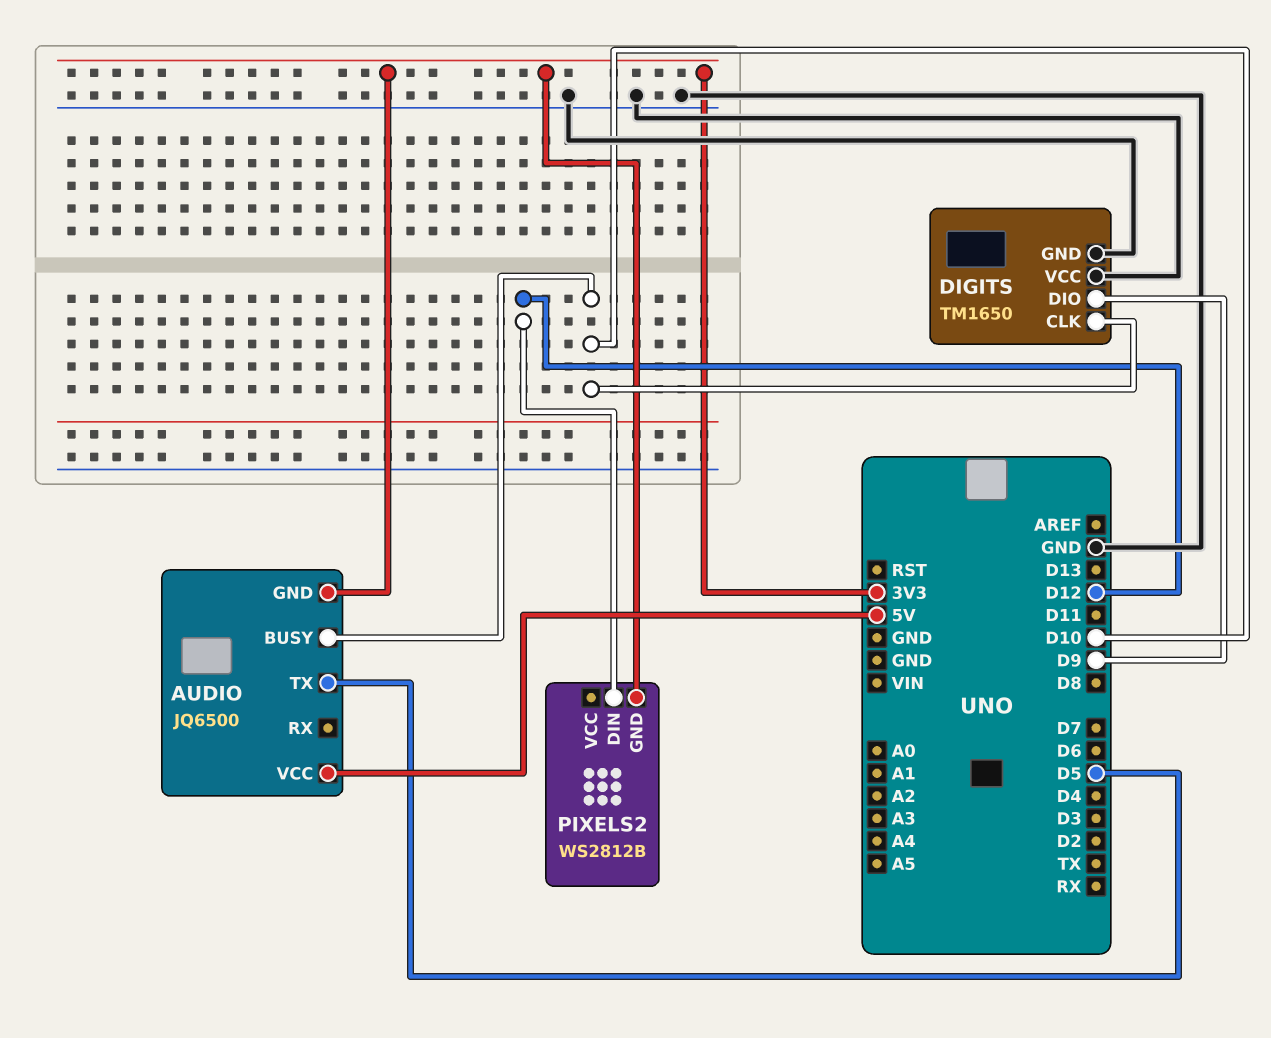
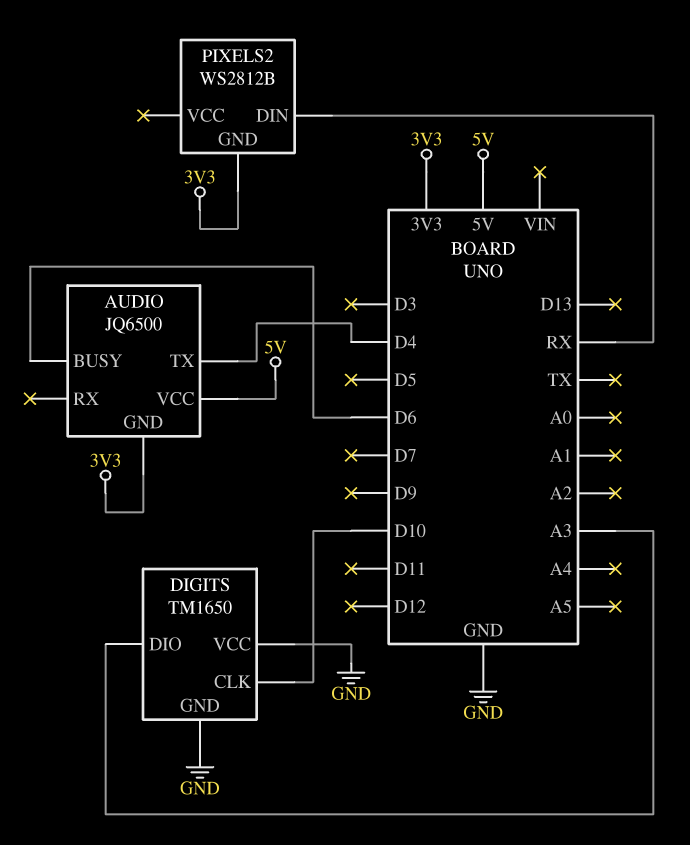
AUDIO pin BUSY: D10 -> D6
AUDIO pin TX: D5 -> D4
DIGITS pin DIO: D9 -> A3
PIXELS2 pin DIN: D12 -> RX

